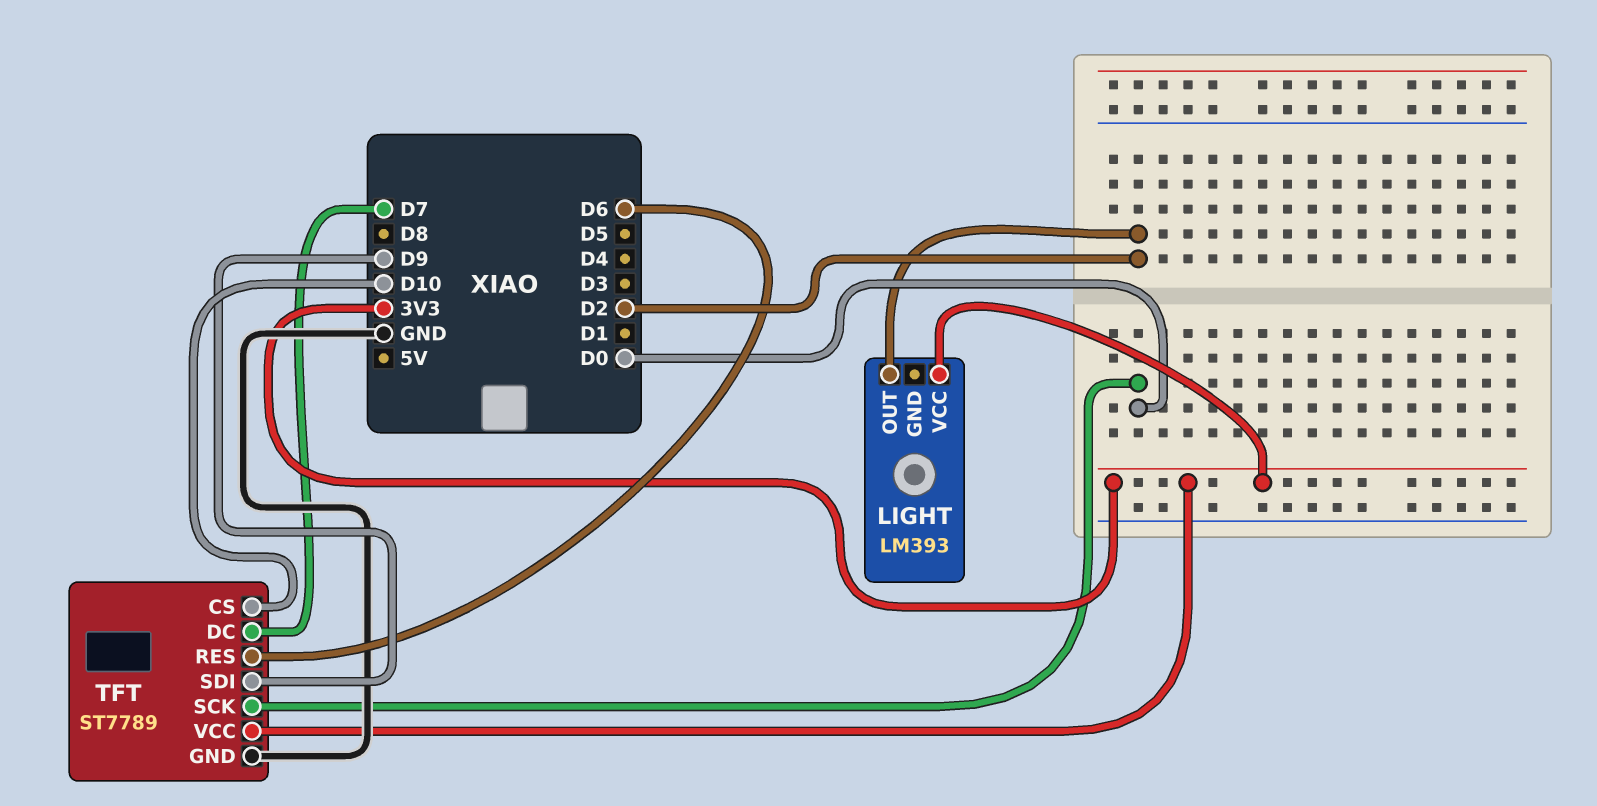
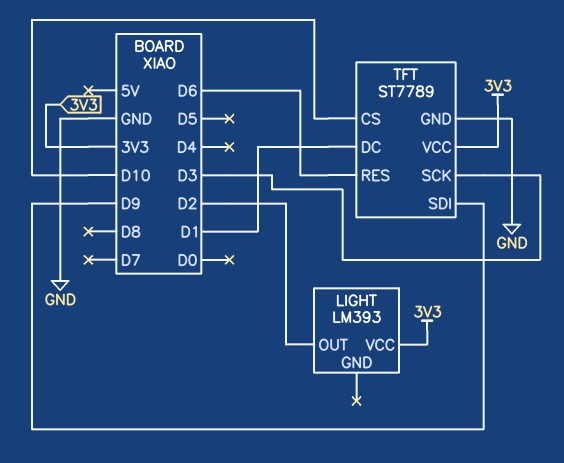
TFT pin DC: D7 -> D1
TFT pin SCK: D0 -> D3

